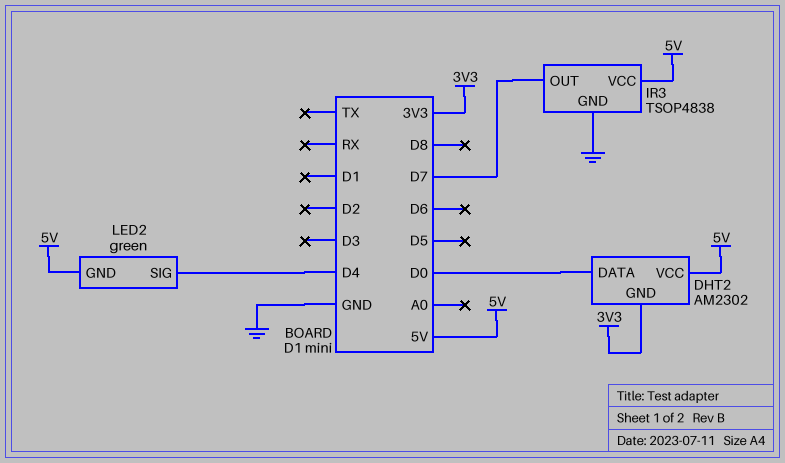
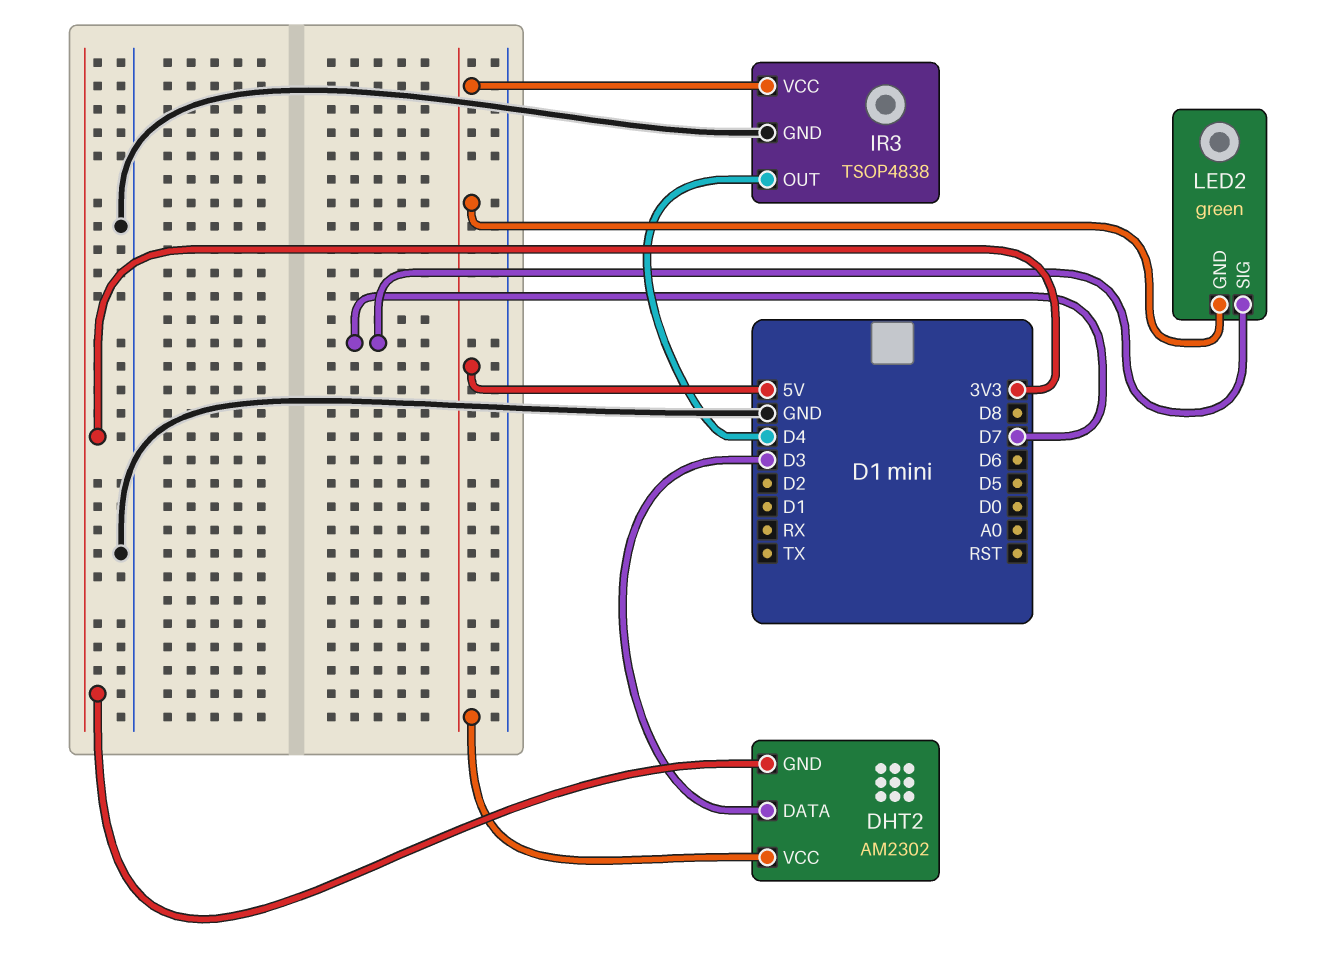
DHT2 pin DATA: D0 -> D3
IR3 pin OUT: D7 -> D4
LED2 pin SIG: D4 -> D7

